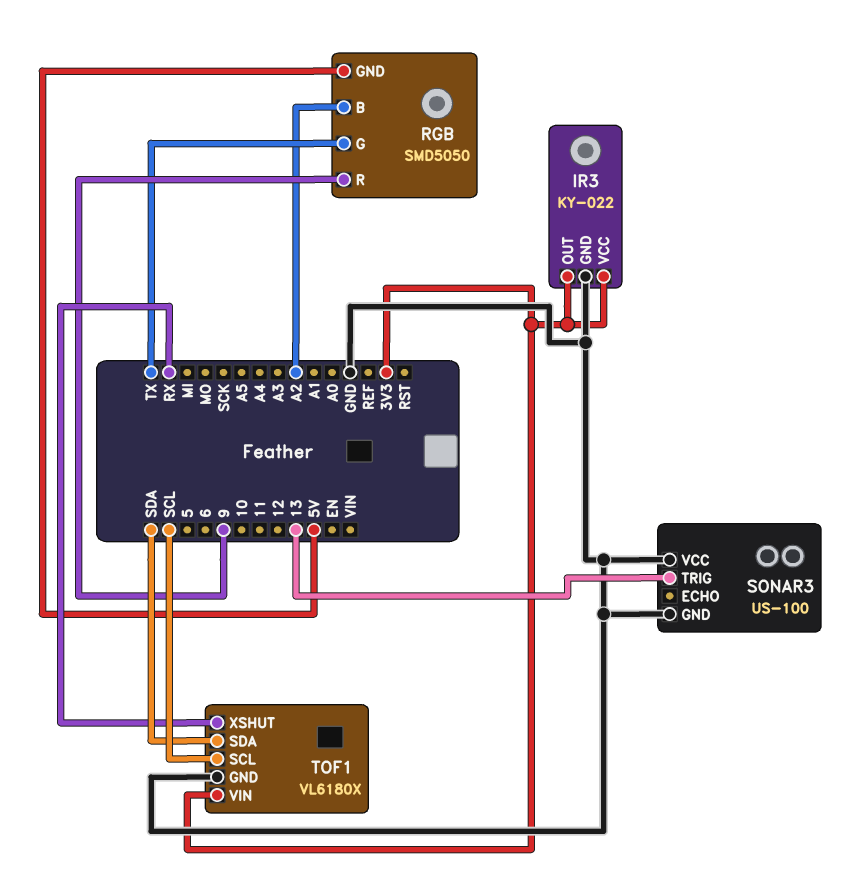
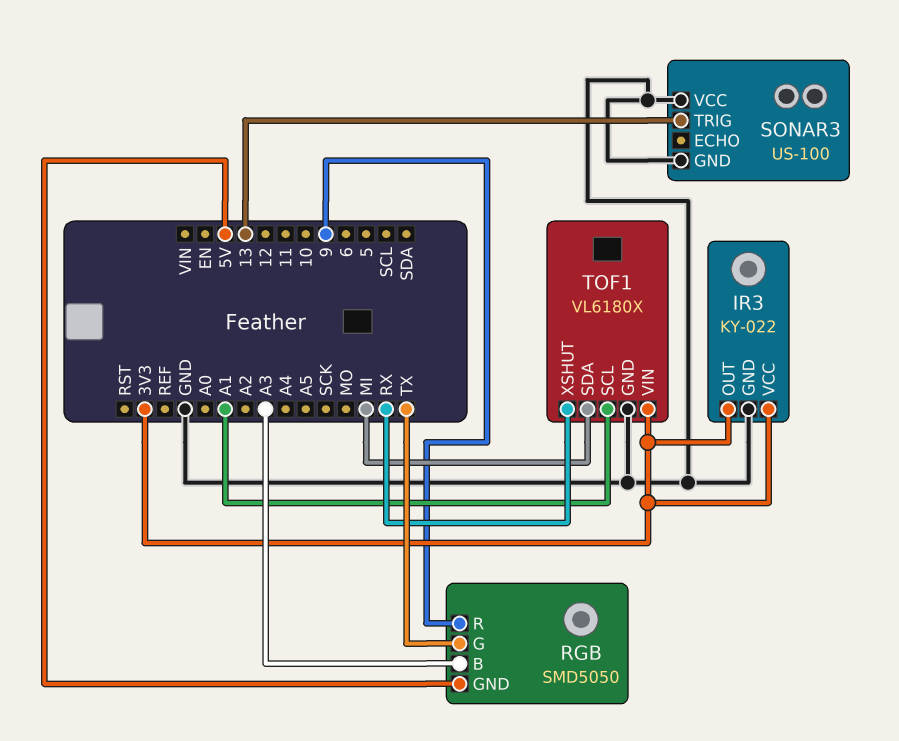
RGB pin B: A2 -> A3
TOF1 pin SCL: SCL -> A1
TOF1 pin SDA: SDA -> MI

